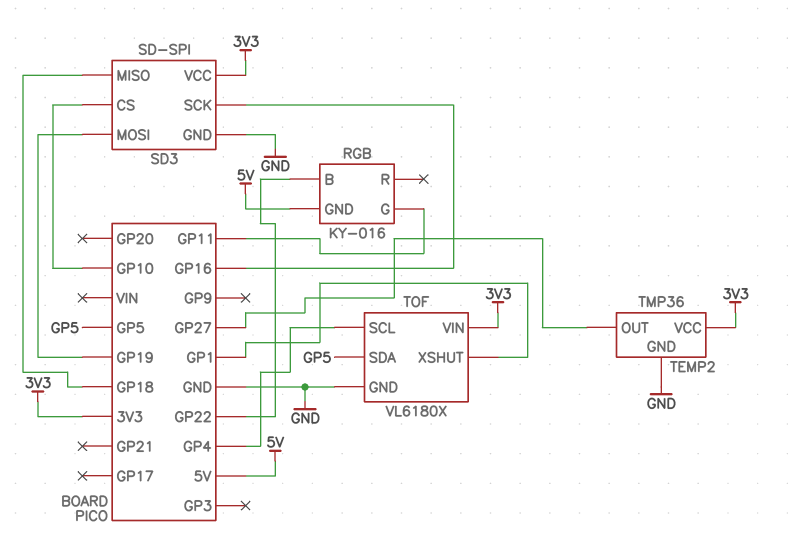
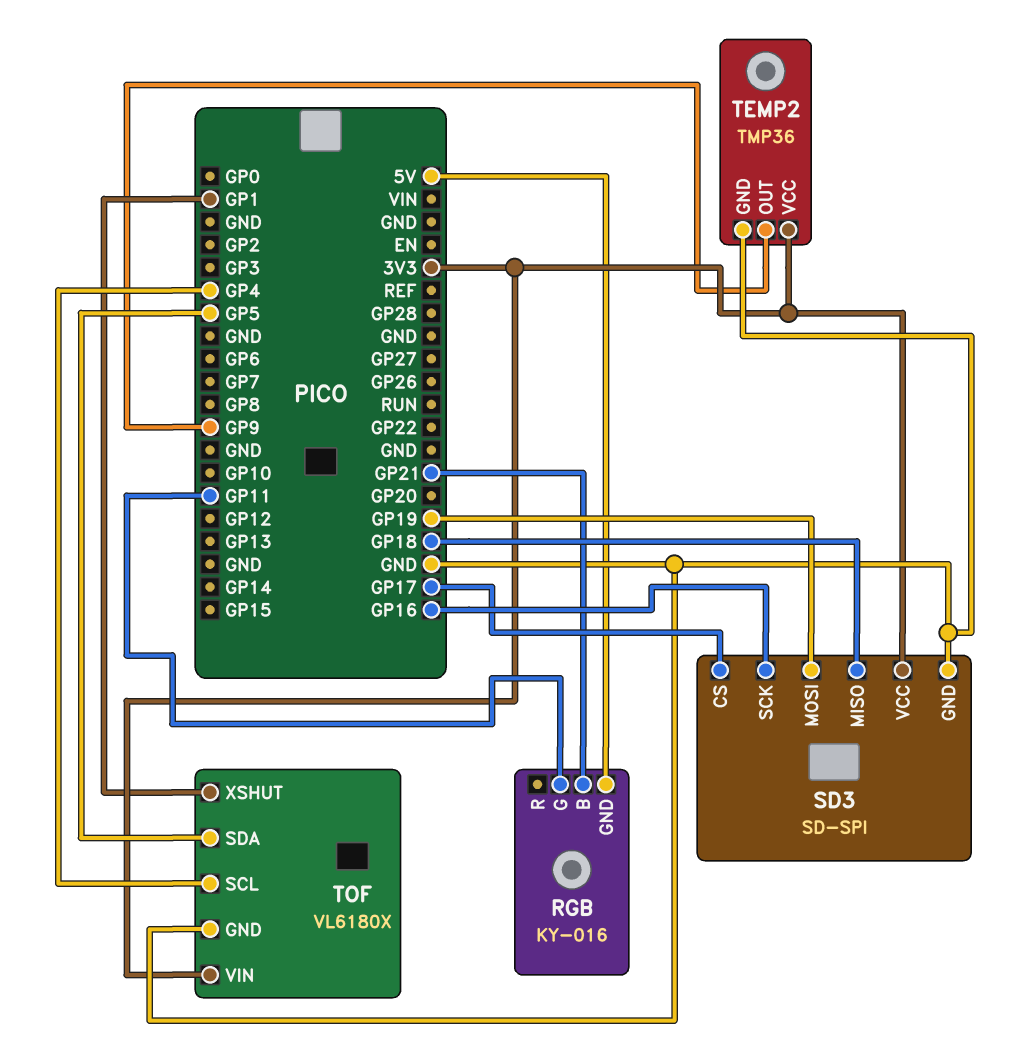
RGB pin B: GP22 -> GP21
SD3 pin CS: GP10 -> GP17
TEMP2 pin OUT: GP27 -> GP9

